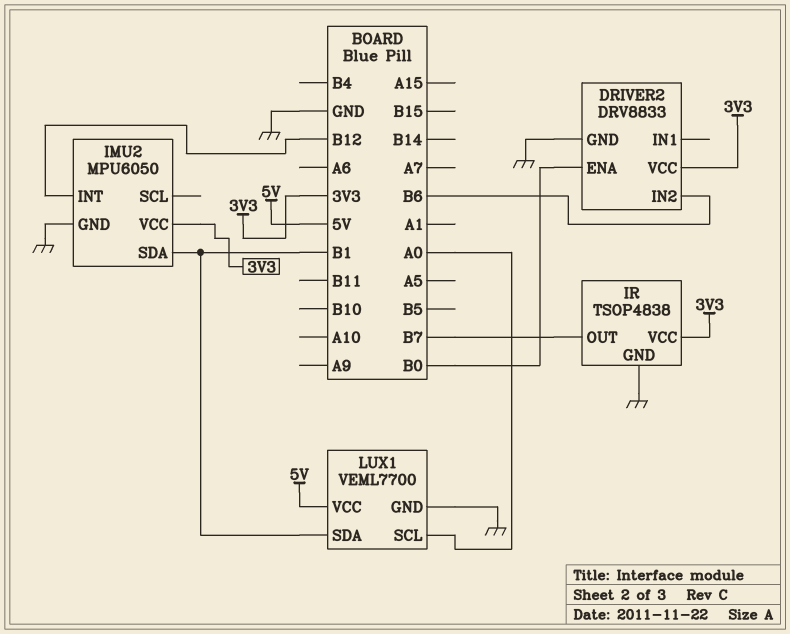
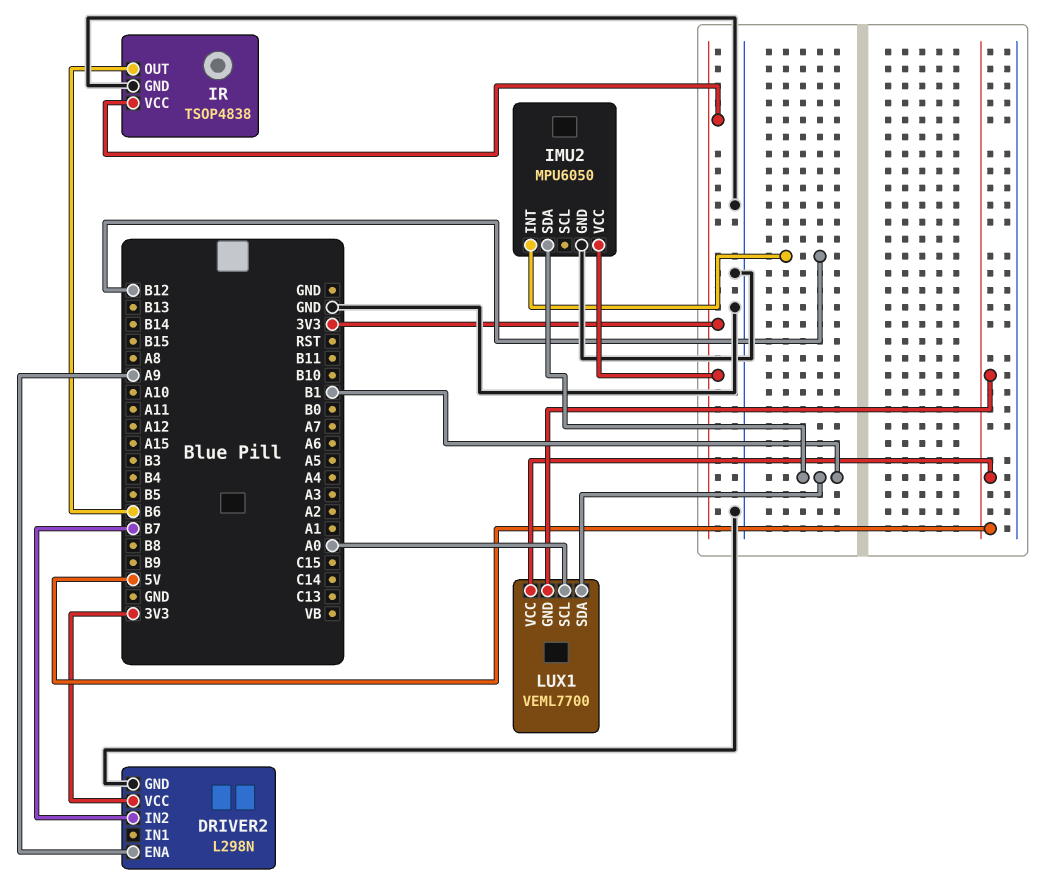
DRIVER2: DRV8833 -> L298N
DRIVER2 pin ENA: B0 -> A9
DRIVER2 pin IN2: B6 -> B7
IR pin OUT: B7 -> B6
LUX1 pin GND: GND -> 5V

